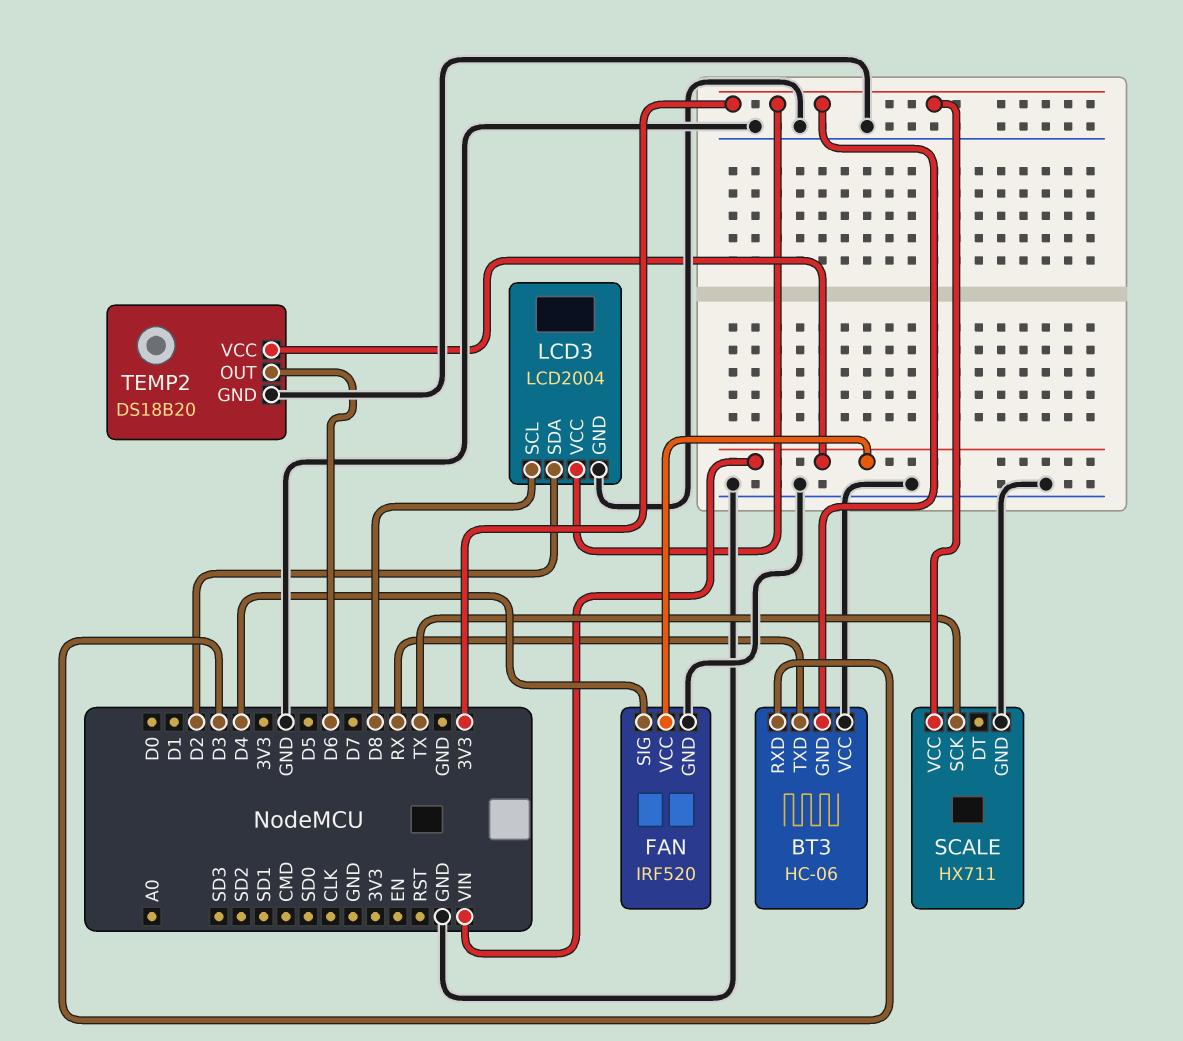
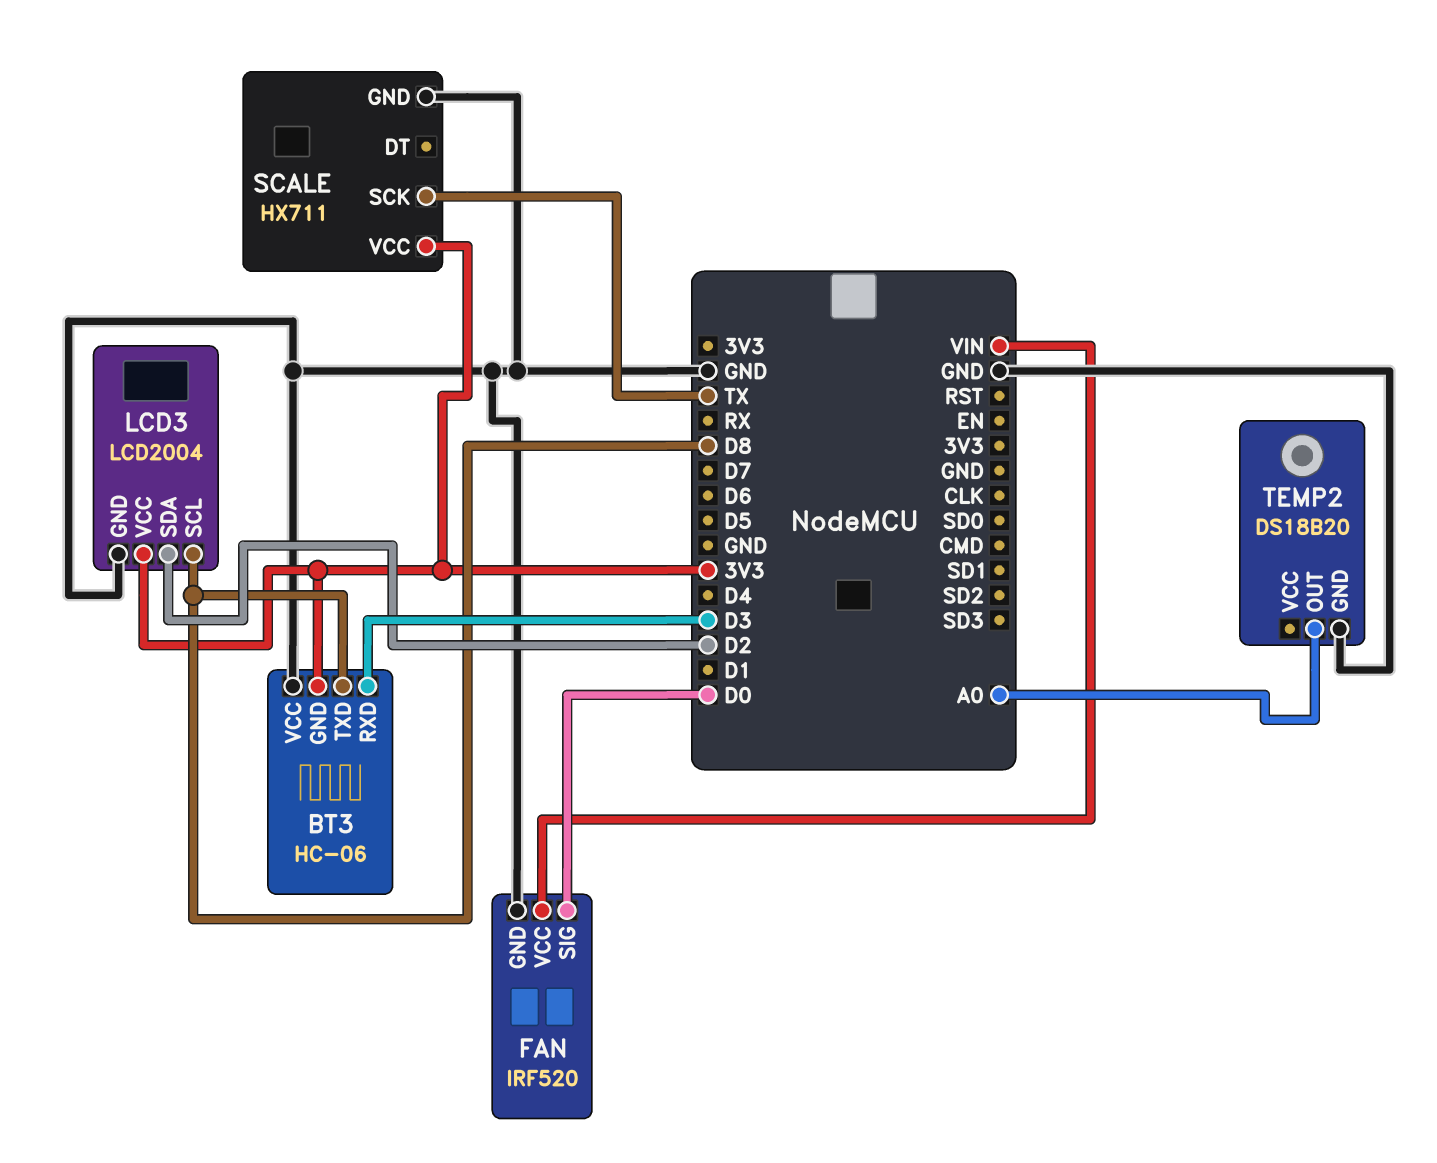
BT3 pin TXD: RX -> D8
FAN pin SIG: D4 -> D0
TEMP2 pin OUT: D6 -> A0
TEMP2 pin VCC: VIN -> none

